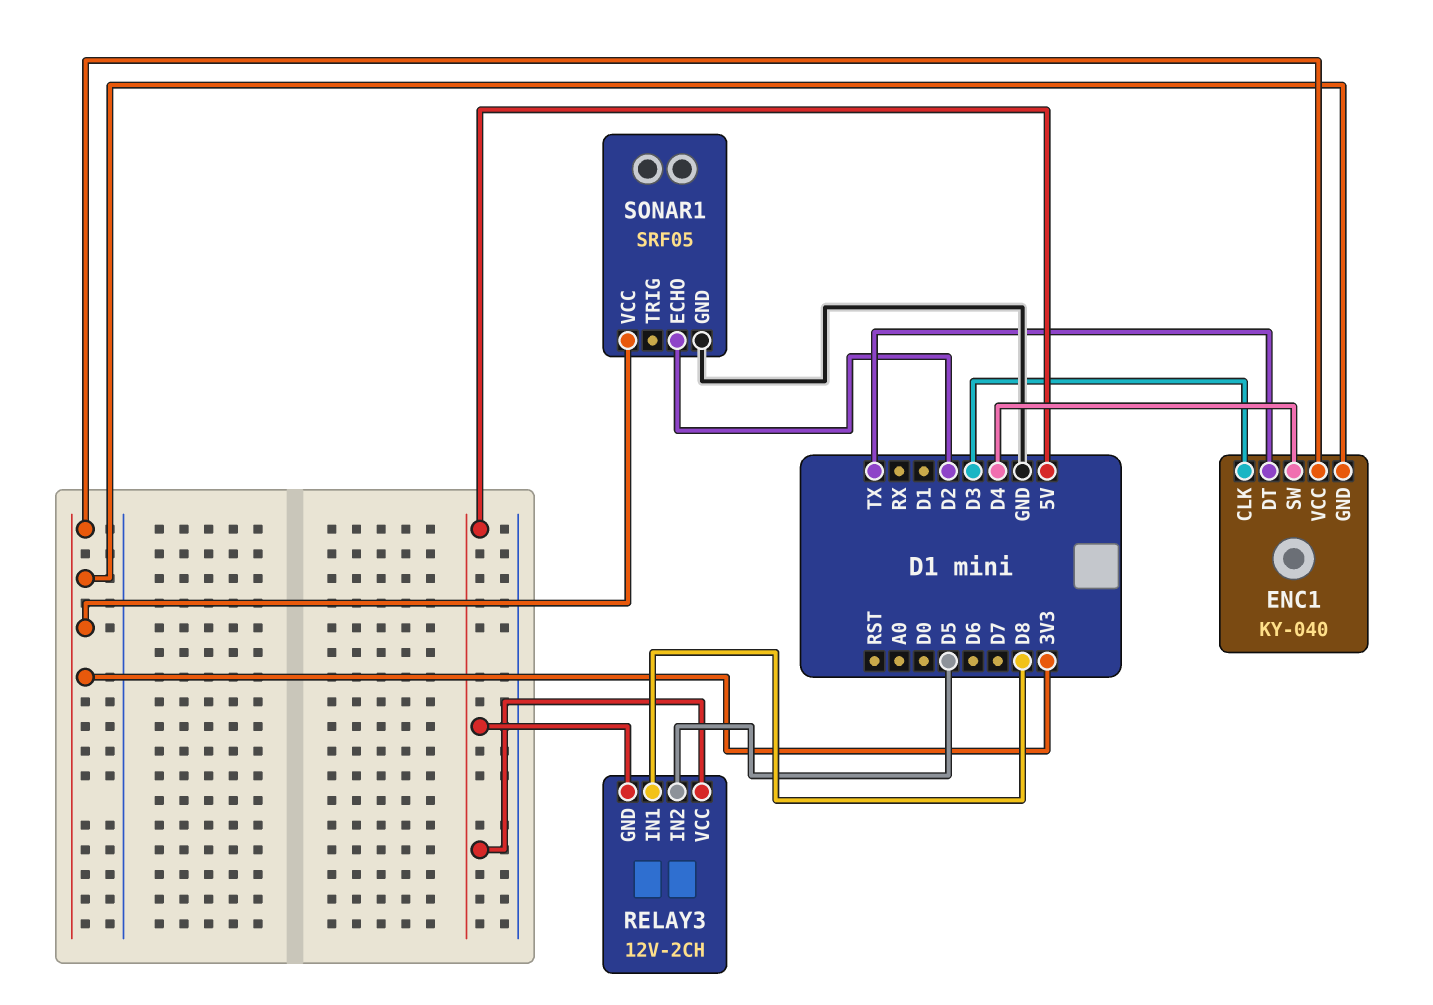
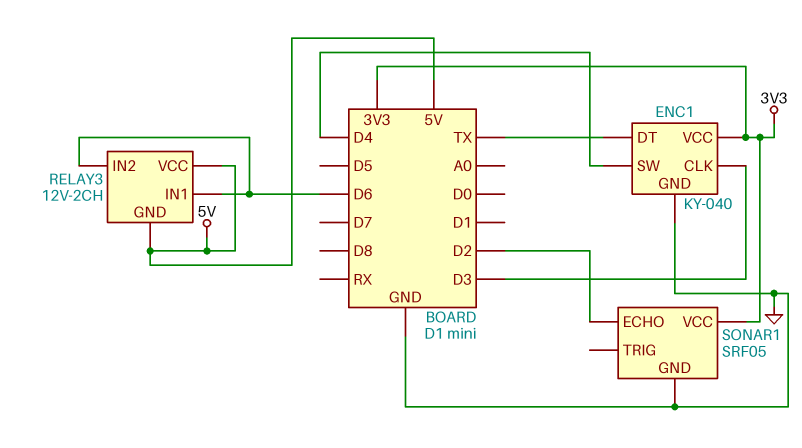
ENC1 pin GND: 3V3 -> GND
RELAY3 pin IN1: D8 -> D6
RELAY3 pin IN2: D5 -> D6

